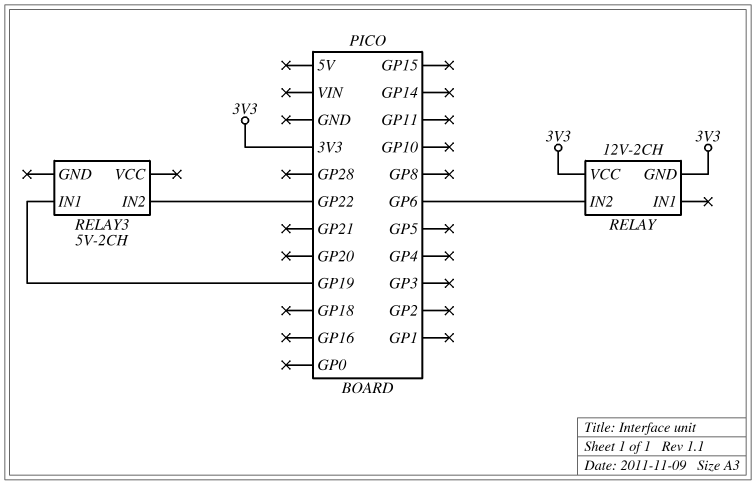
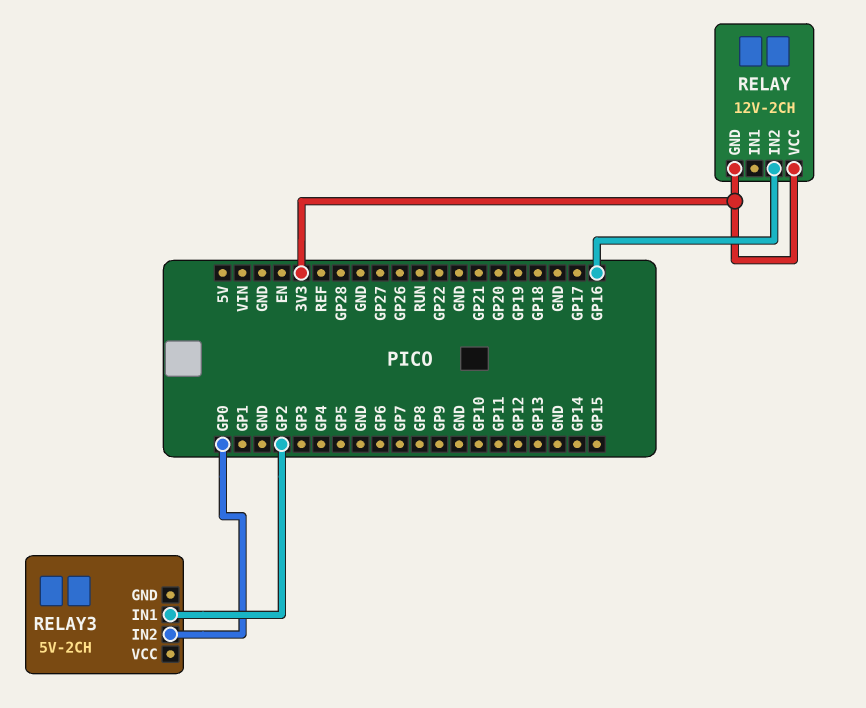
RELAY pin IN2: GP6 -> GP16
RELAY3 pin IN1: GP19 -> GP2
RELAY3 pin IN2: GP22 -> GP0

